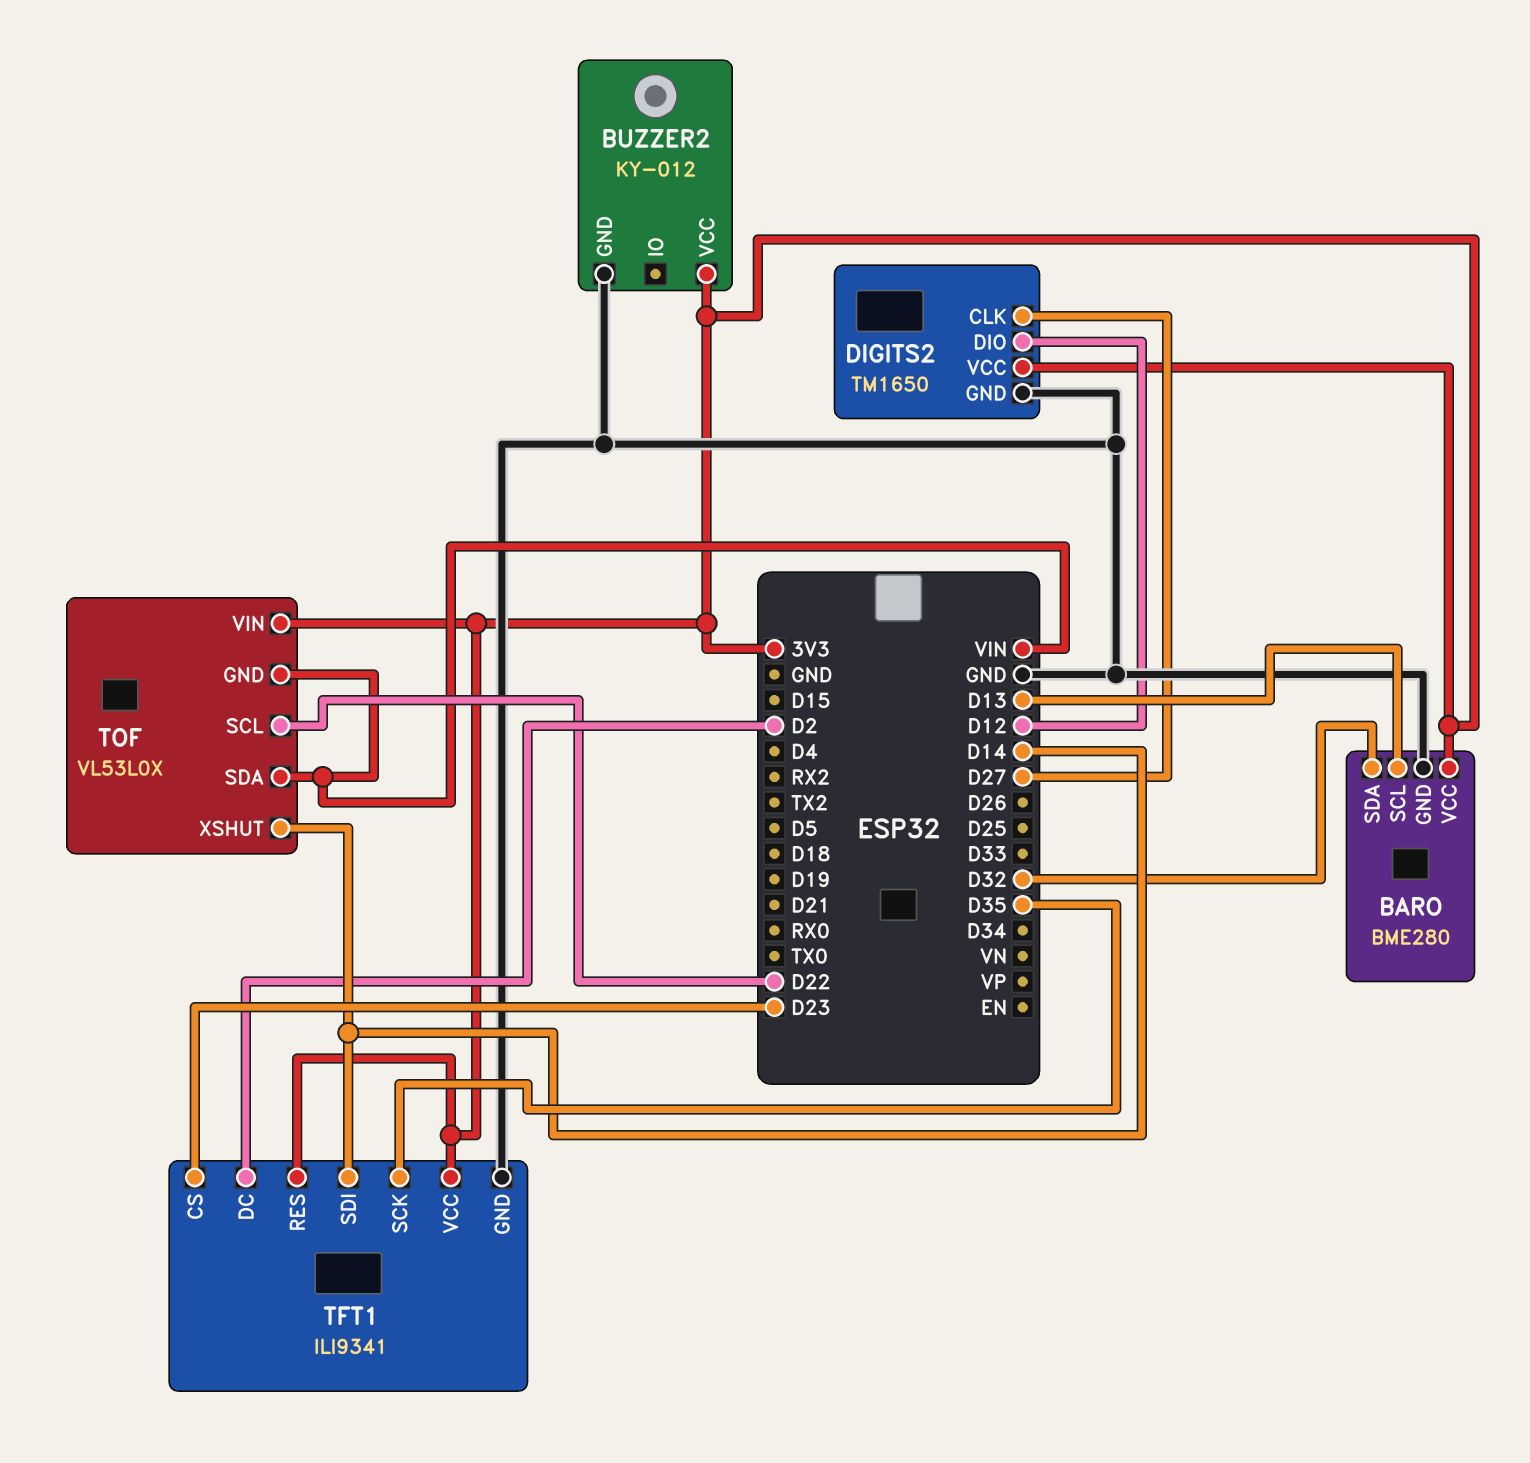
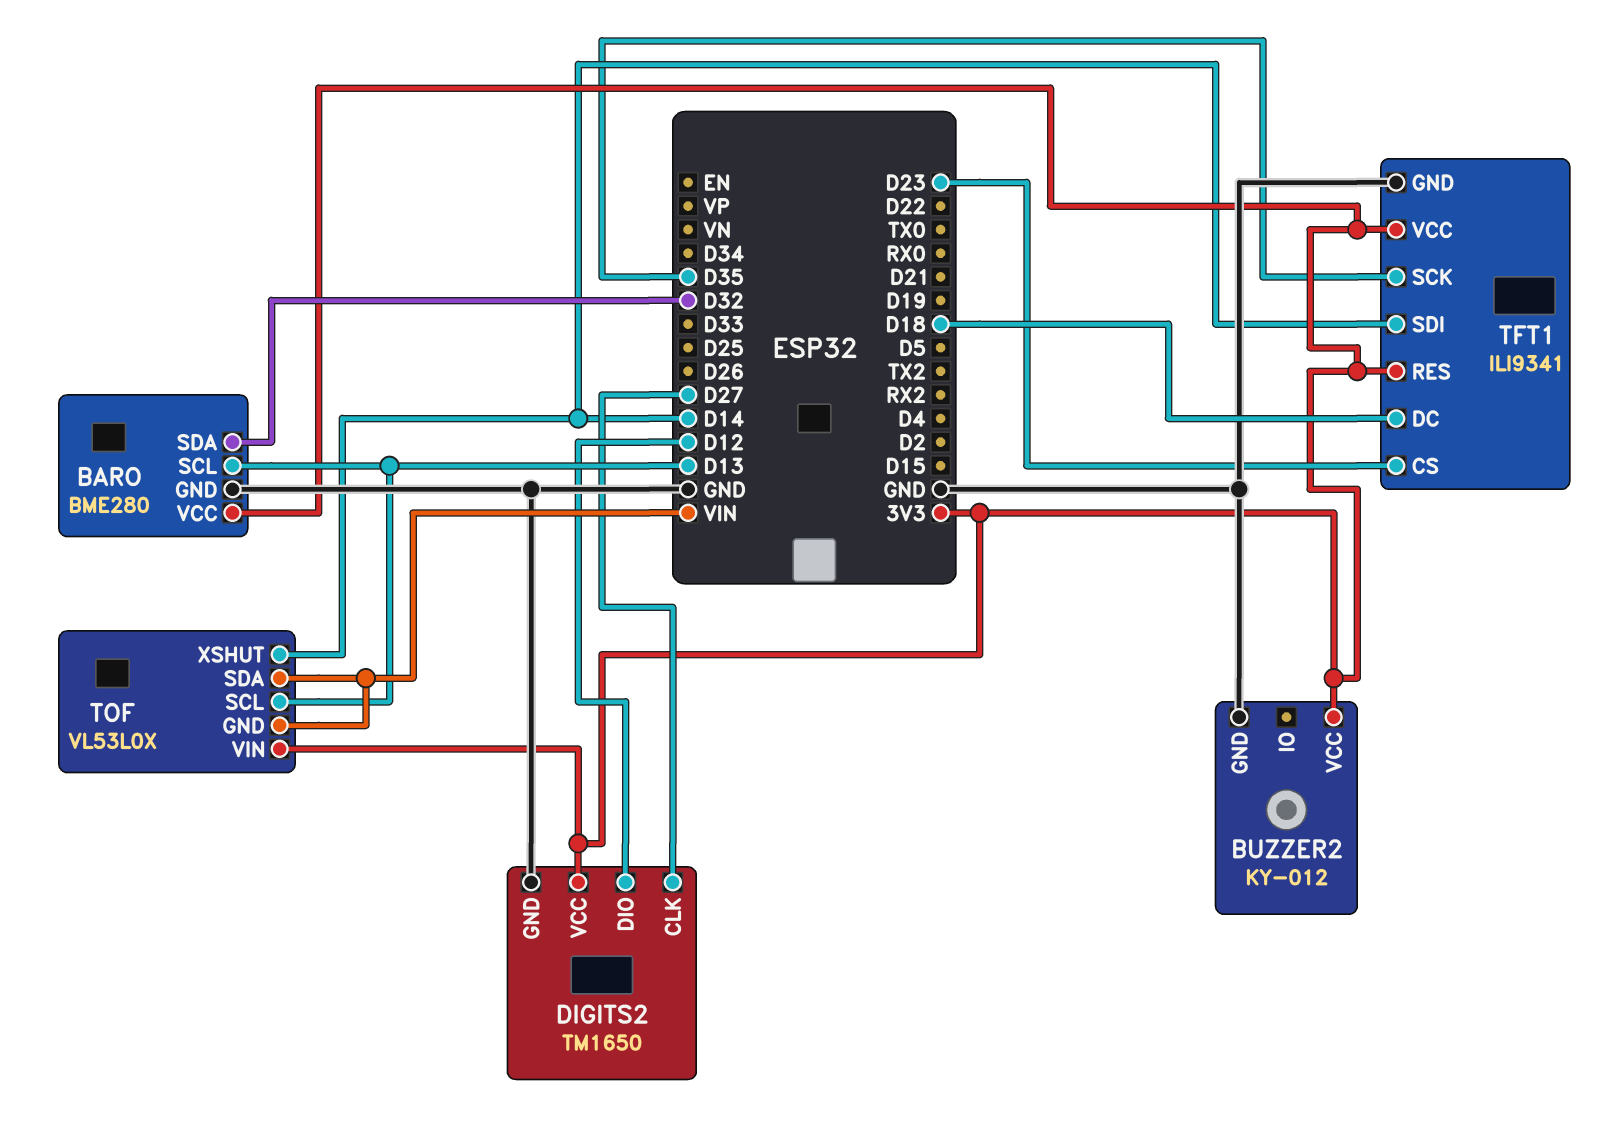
TFT1 pin DC: D2 -> D18
TOF pin SCL: D22 -> D13

